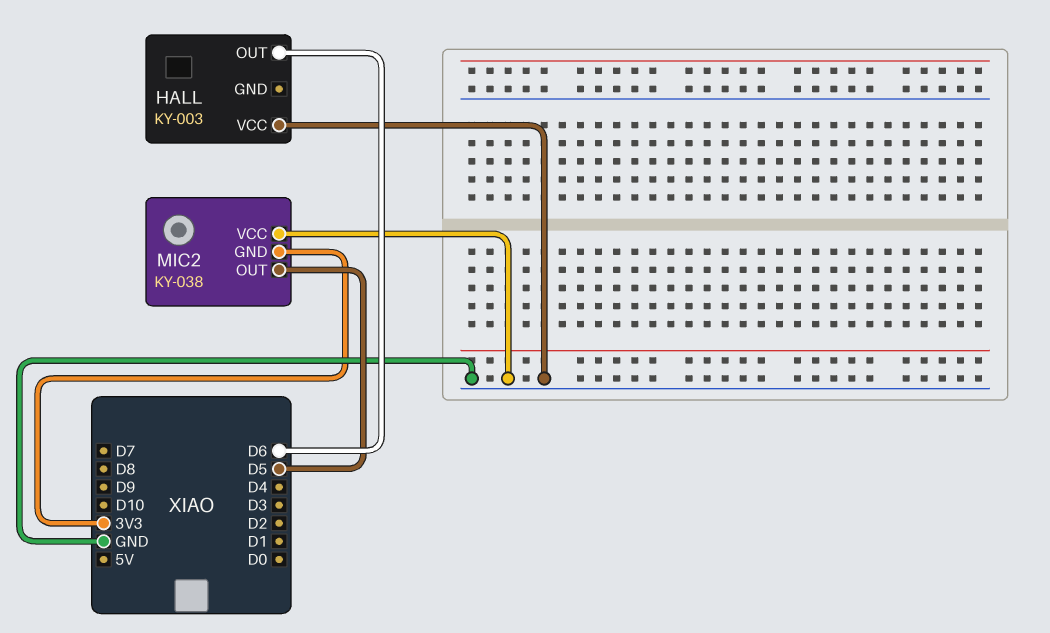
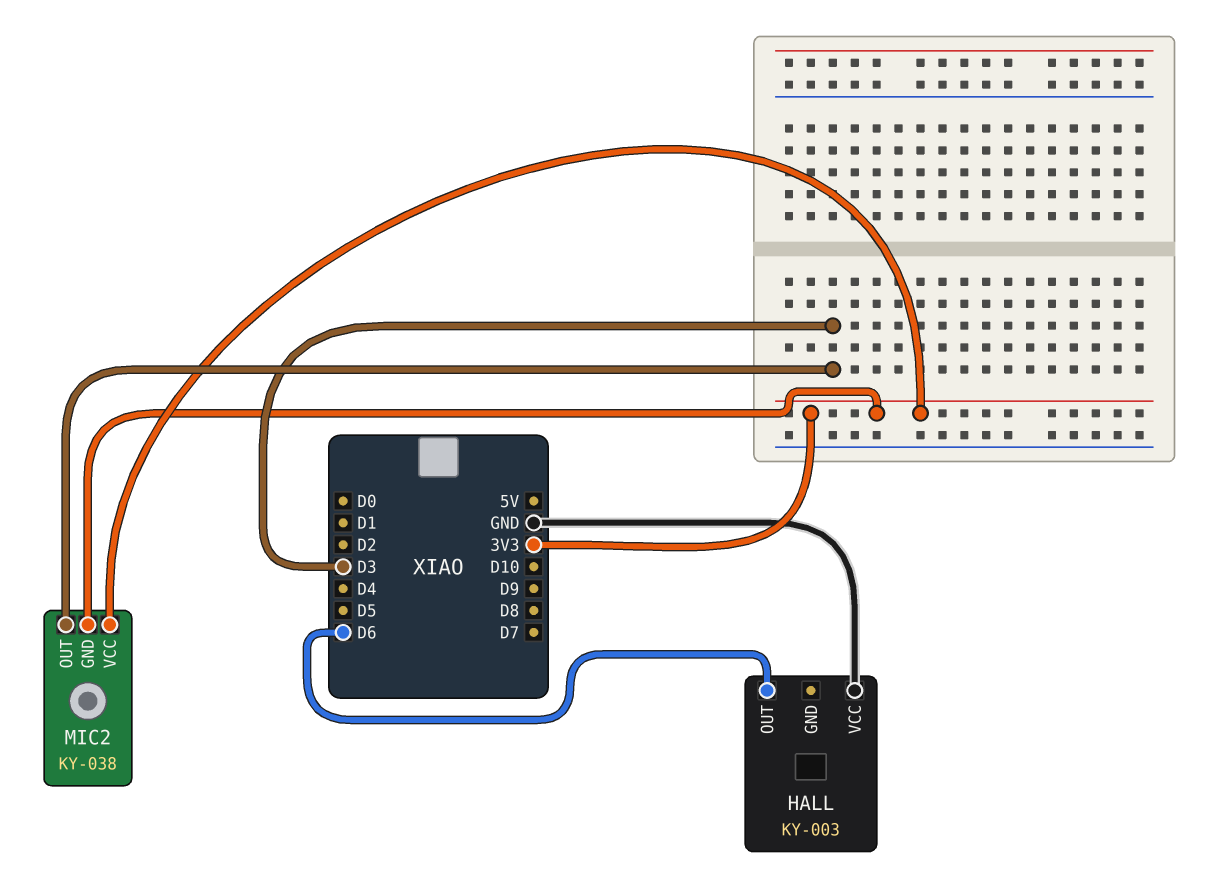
MIC2 pin OUT: D5 -> D3
MIC2 pin VCC: GND -> 3V3

